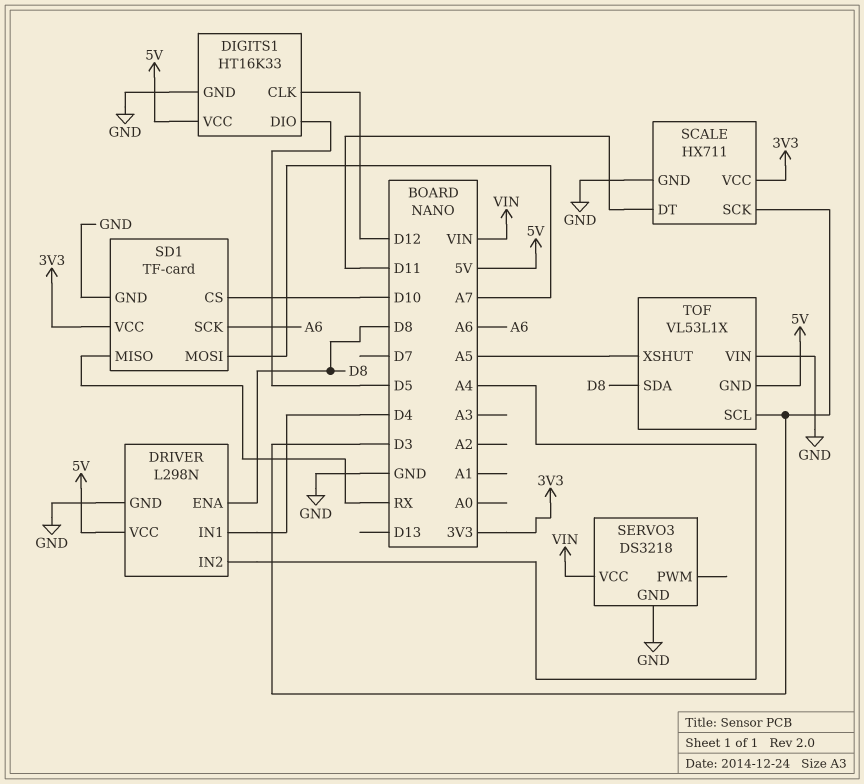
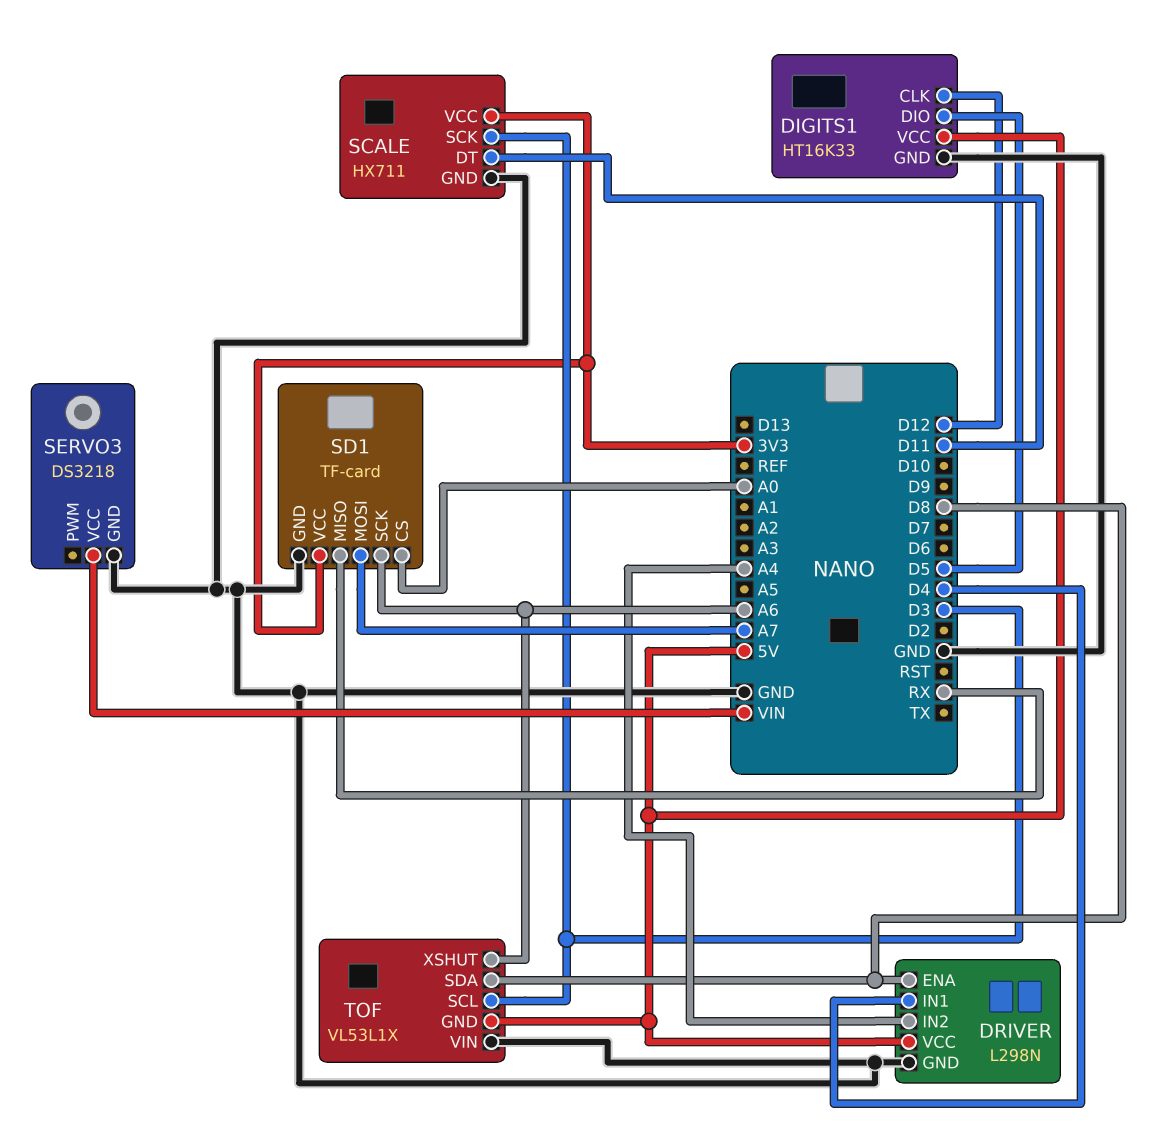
SD1 pin CS: D10 -> A0
TOF pin XSHUT: A5 -> A6

